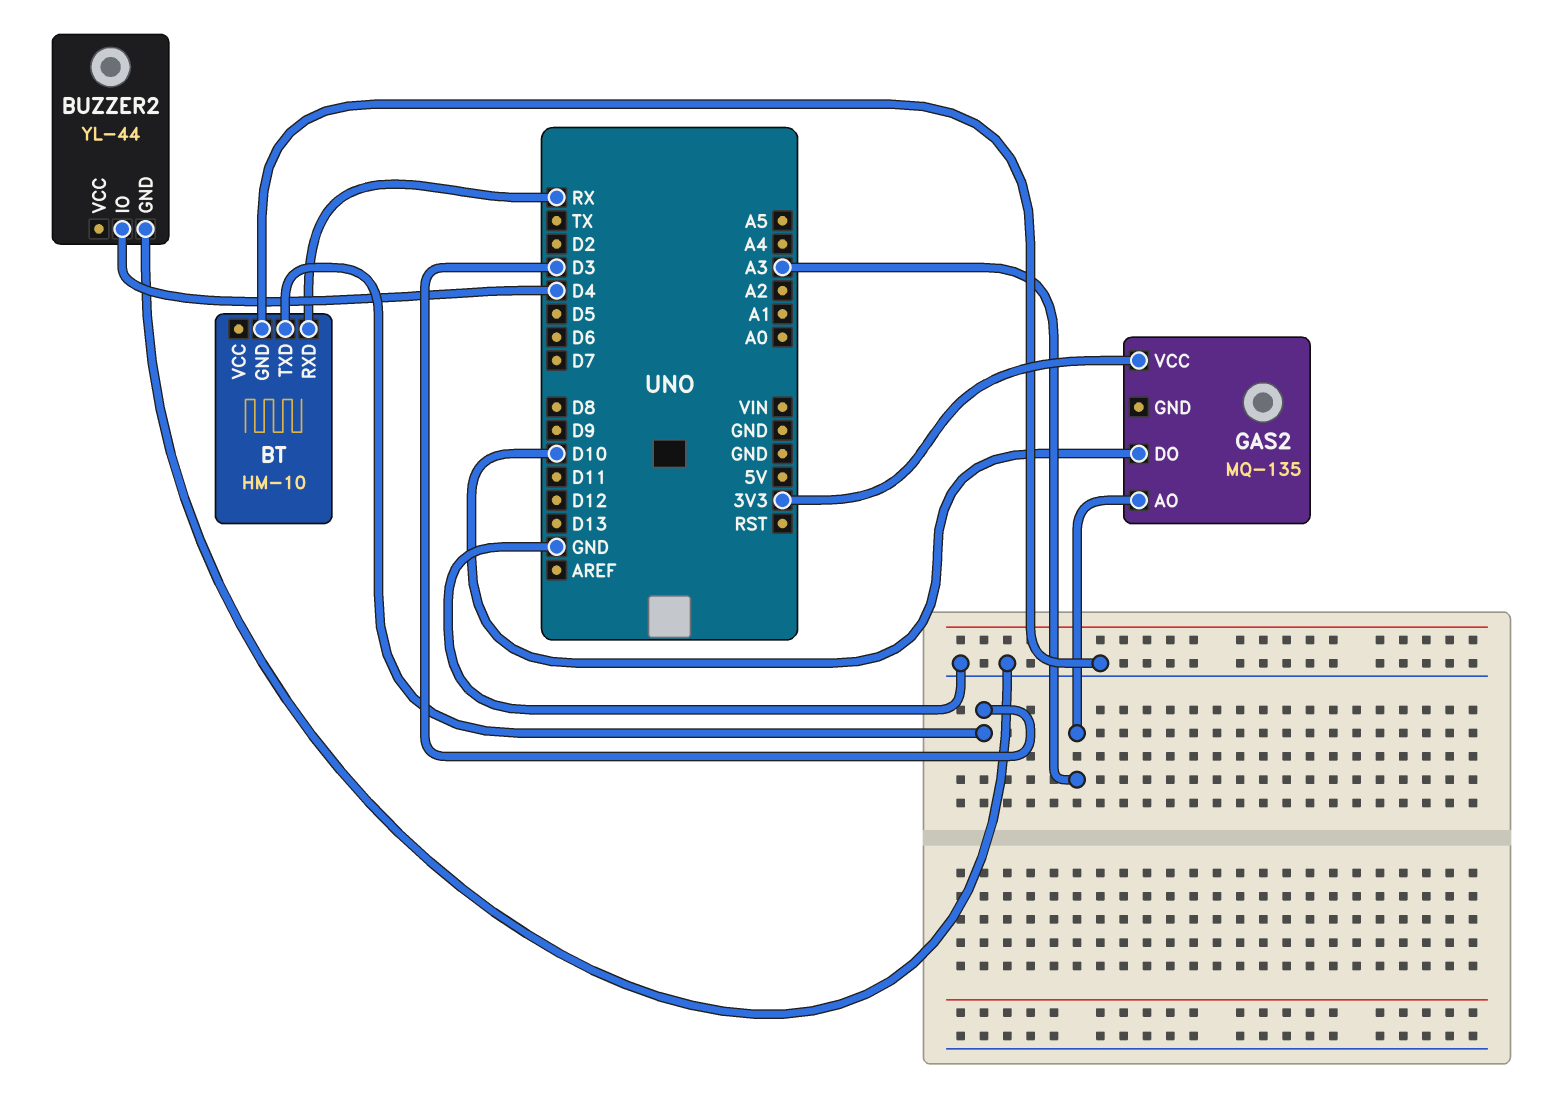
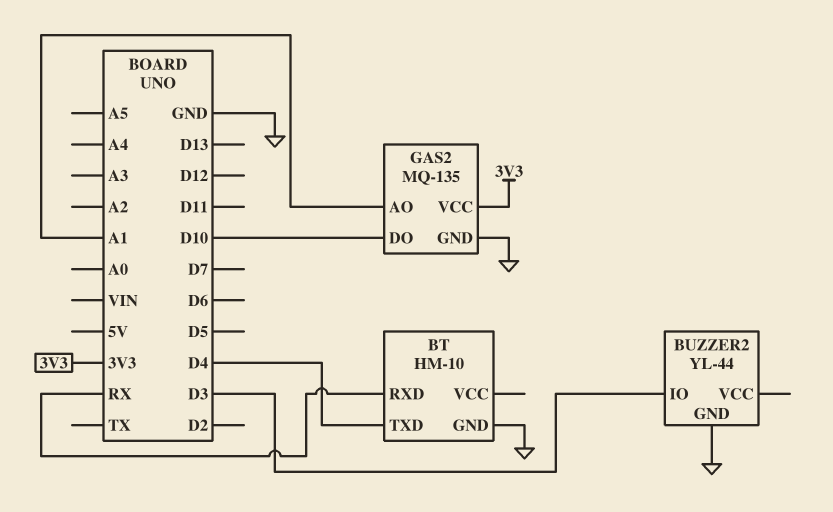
BT pin TXD: D3 -> D4
BUZZER2 pin IO: D4 -> D3
GAS2 pin AO: A3 -> A1
GAS2 pin GND: none -> GND

